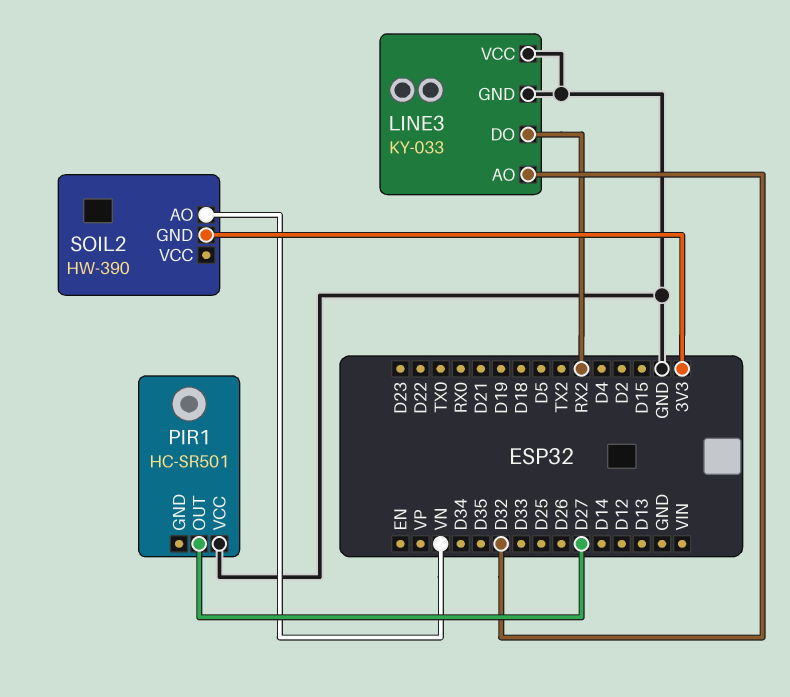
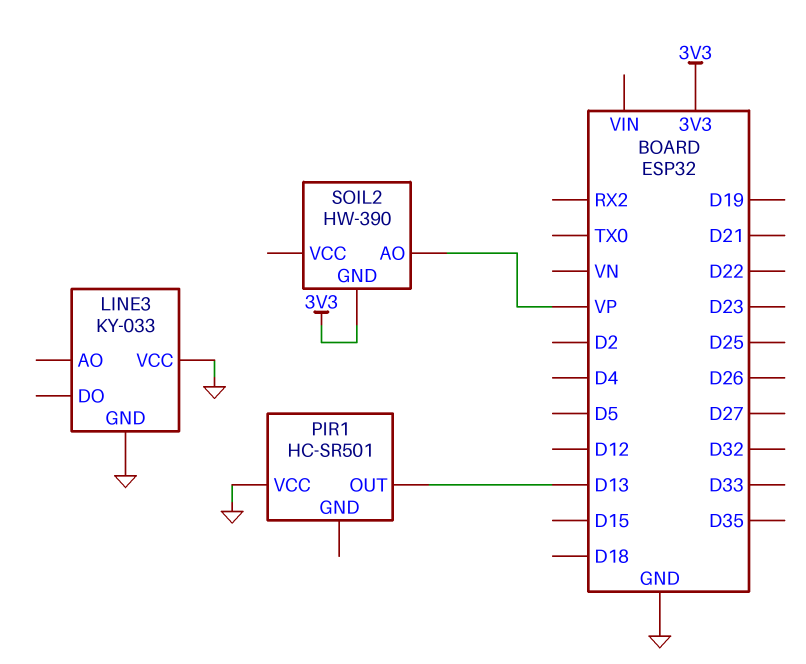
LINE3 pin AO: D32 -> none
LINE3 pin DO: RX2 -> none
PIR1 pin OUT: D27 -> D13
SOIL2 pin AO: VN -> VP

